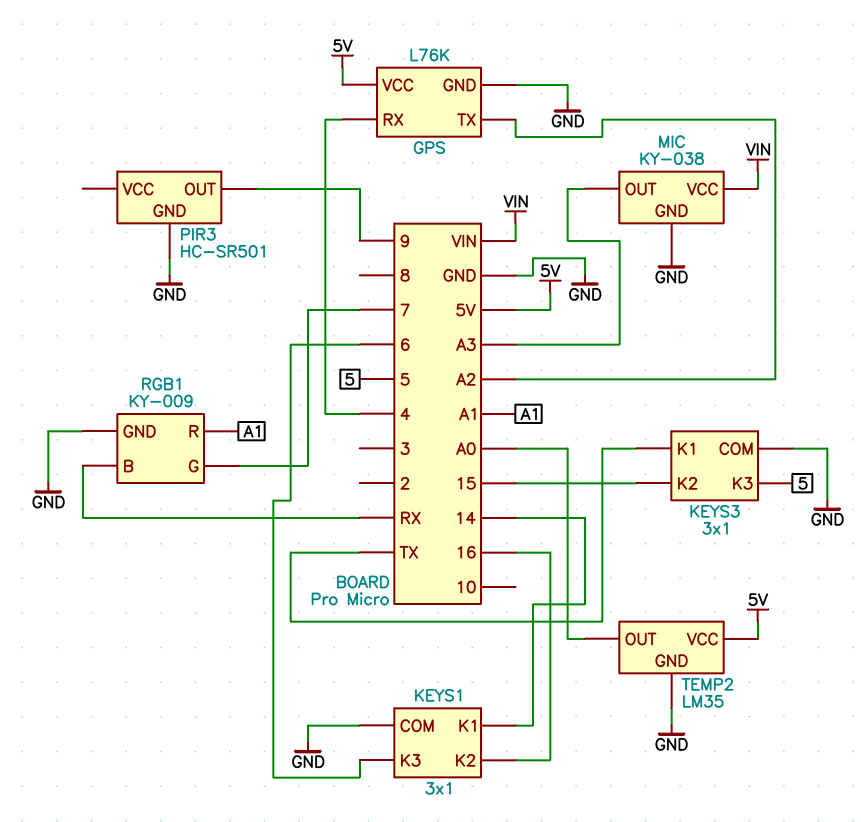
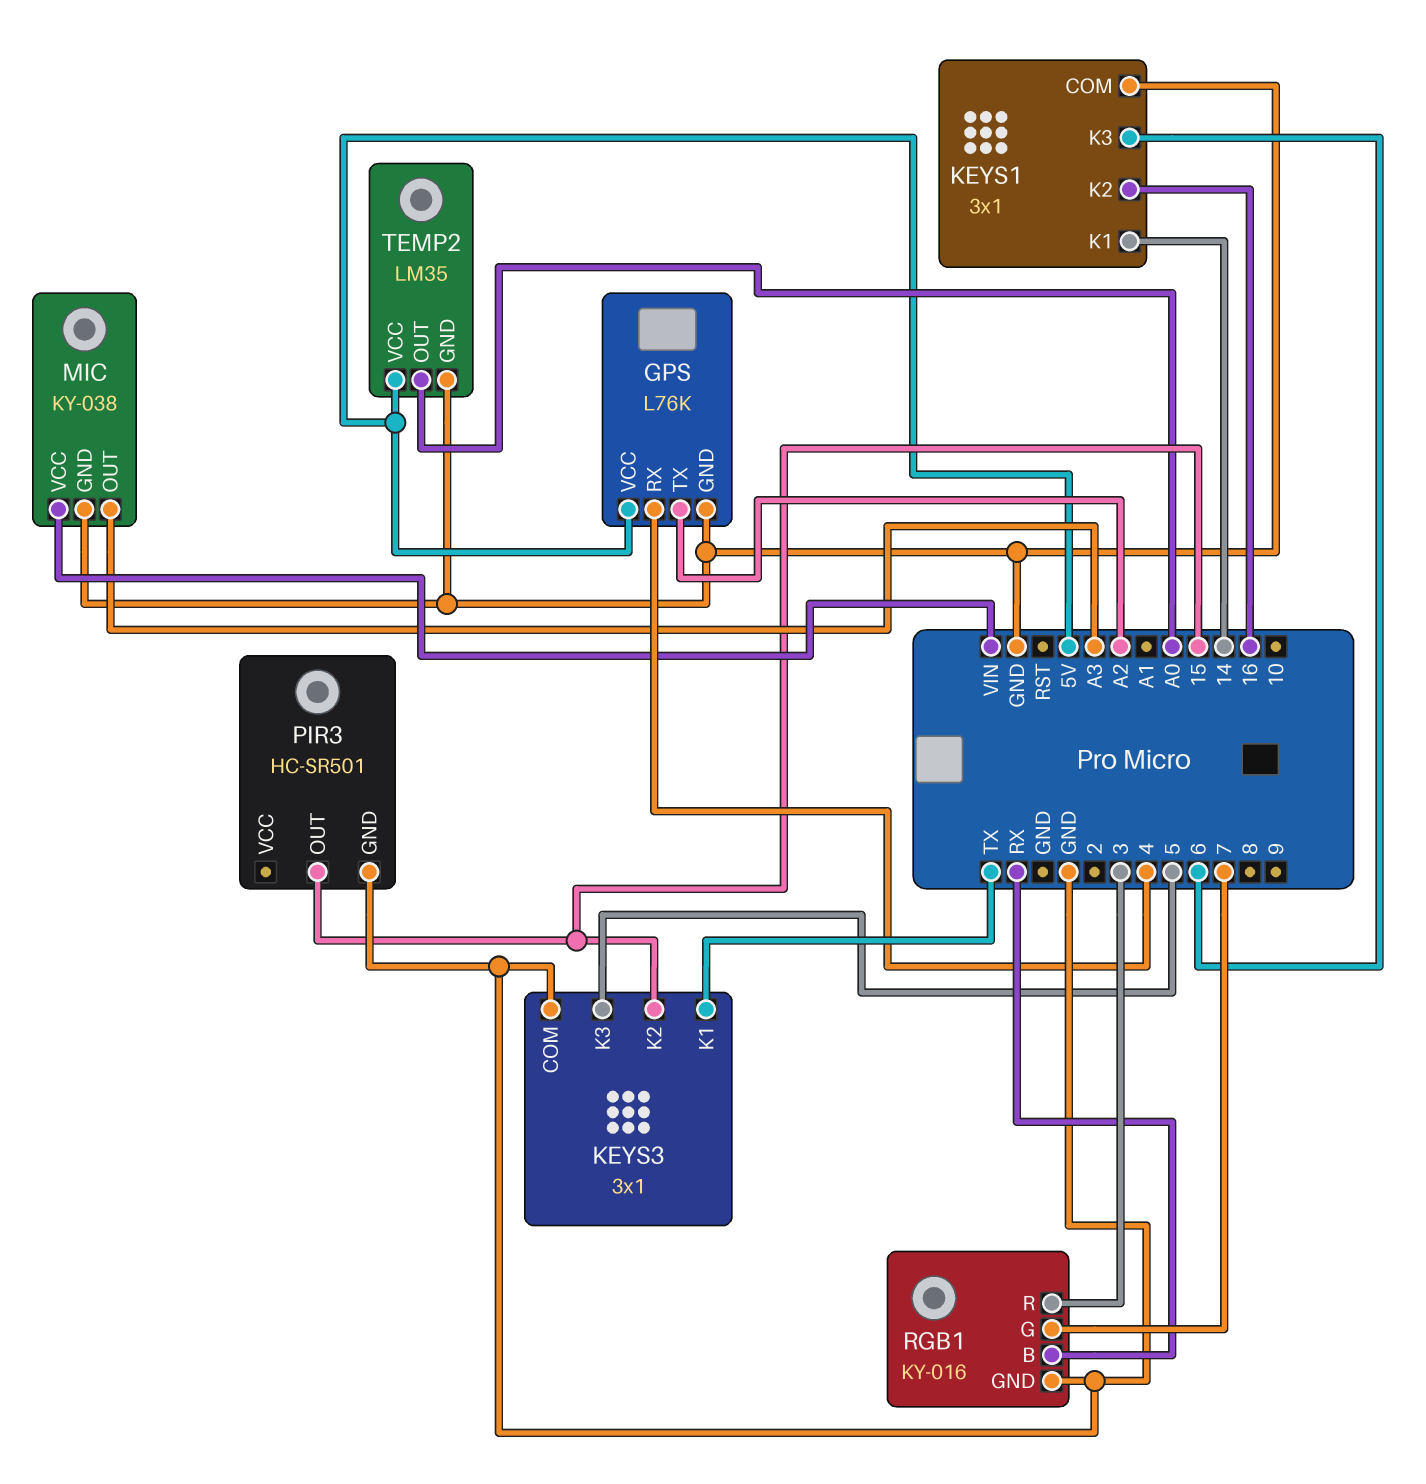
PIR3 pin OUT: 9 -> 15
RGB1: KY-009 -> KY-016
RGB1 pin R: A1 -> 3

